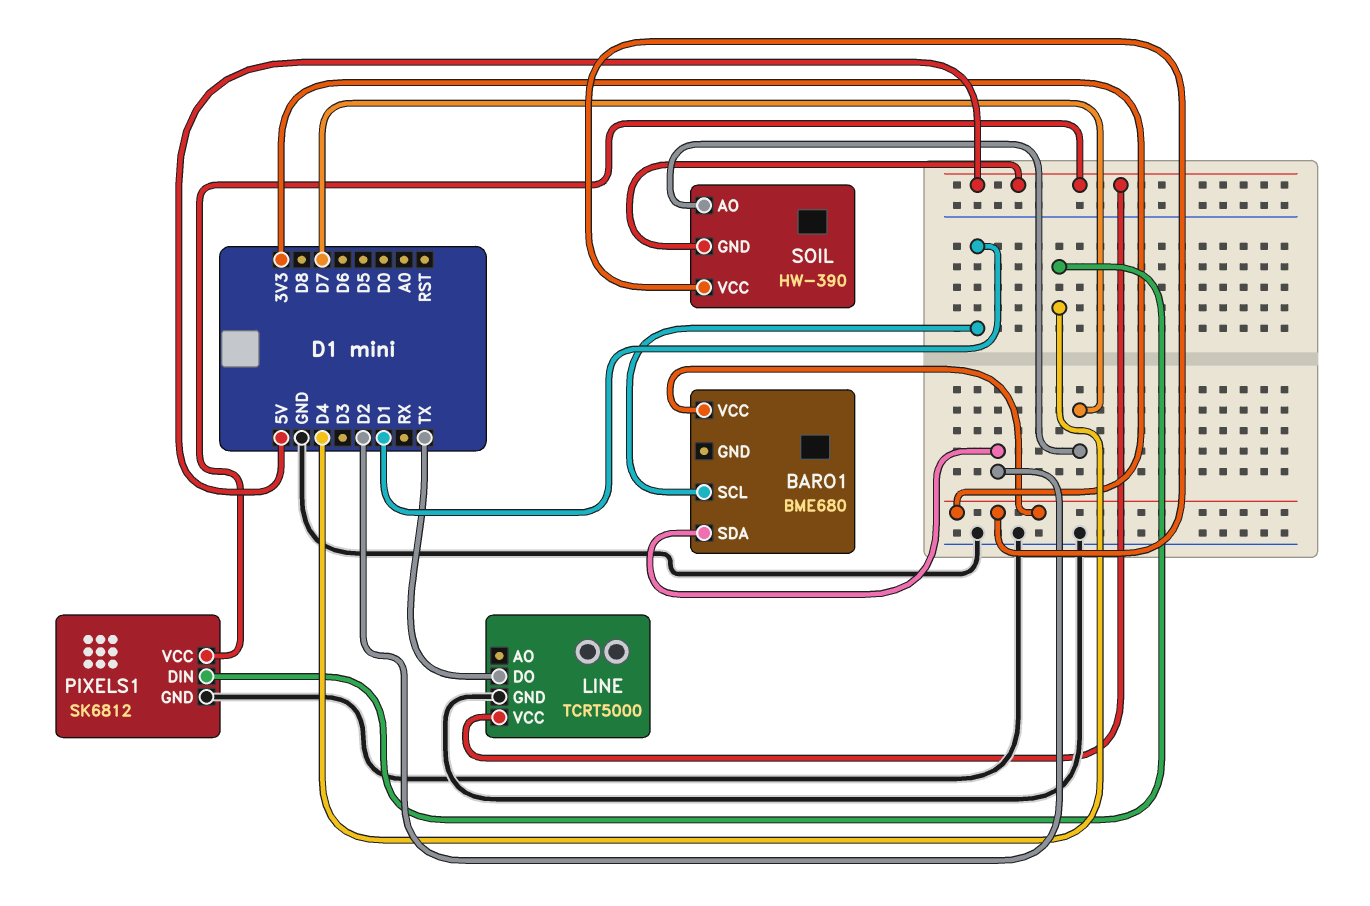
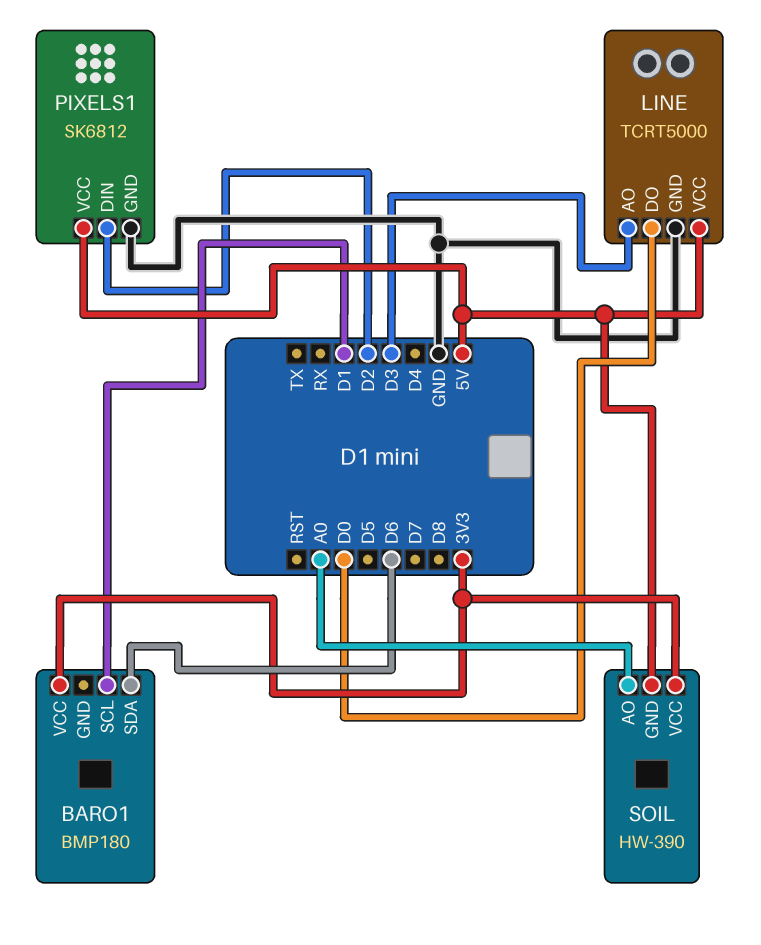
BARO1: BME680 -> BMP180
BARO1 pin SDA: D2 -> D6
LINE pin AO: none -> D3
LINE pin DO: TX -> D0
PIXELS1 pin DIN: D4 -> D2
SOIL pin AO: D7 -> A0

